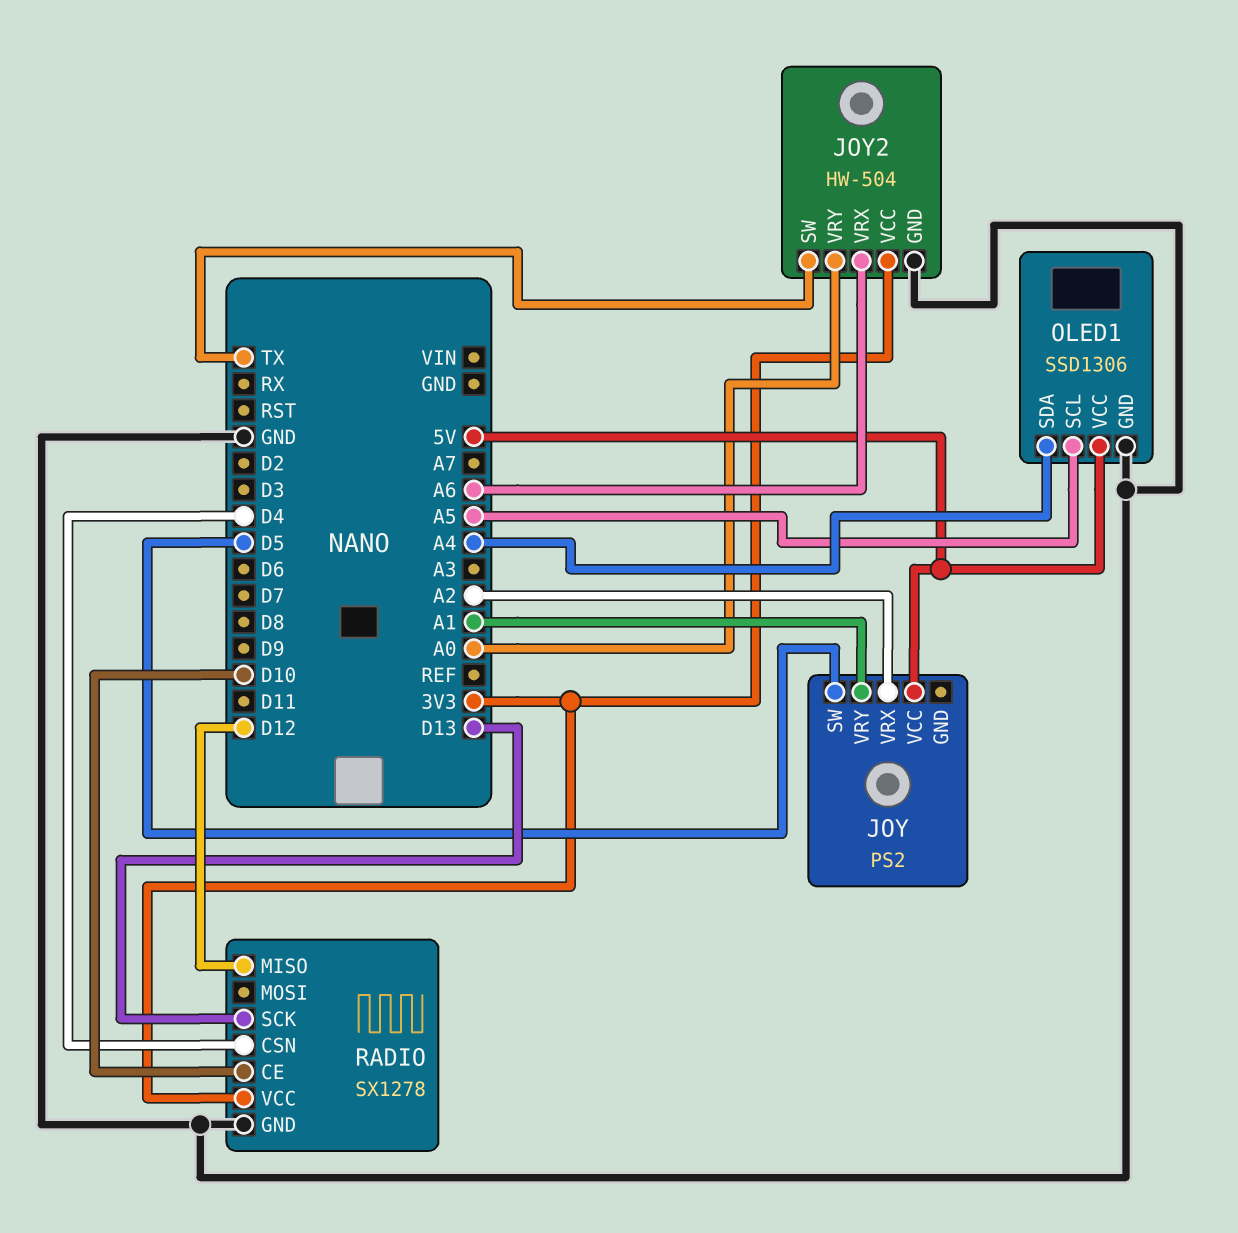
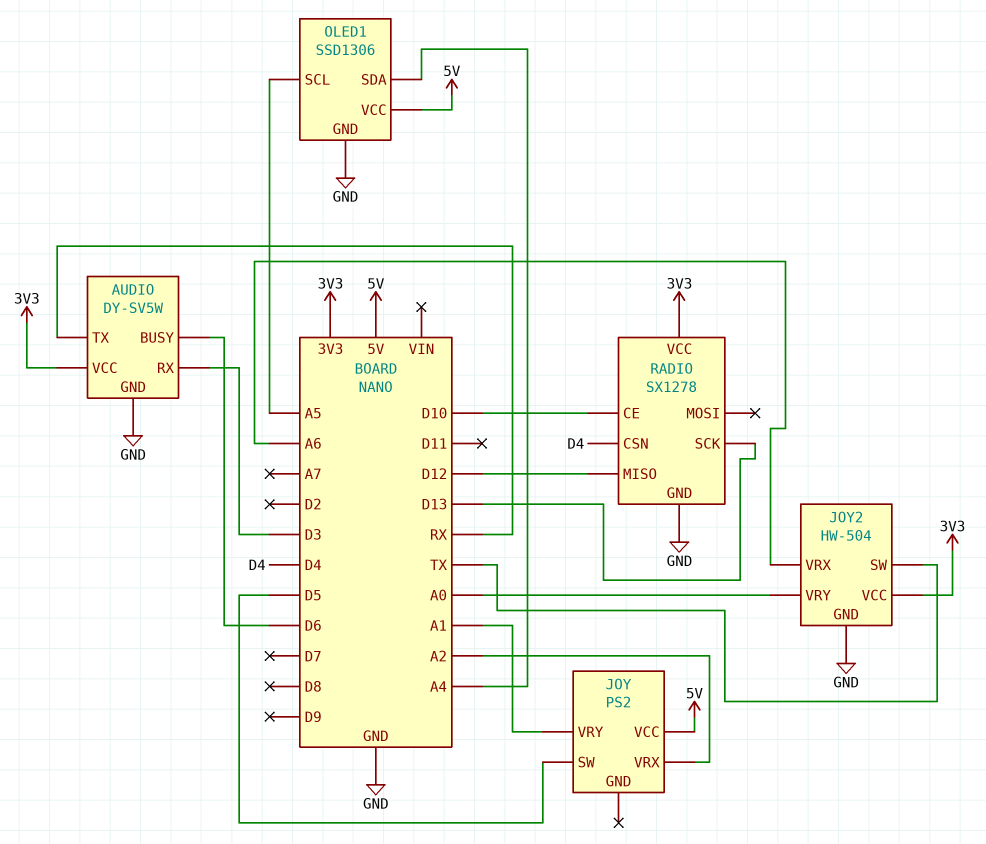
AUDIO: none -> DY-SV5W
AUDIO pin BUSY: none -> D6
AUDIO pin GND: none -> GND
AUDIO pin RX: none -> D3
AUDIO pin TX: none -> RX
AUDIO pin VCC: none -> 3V3

